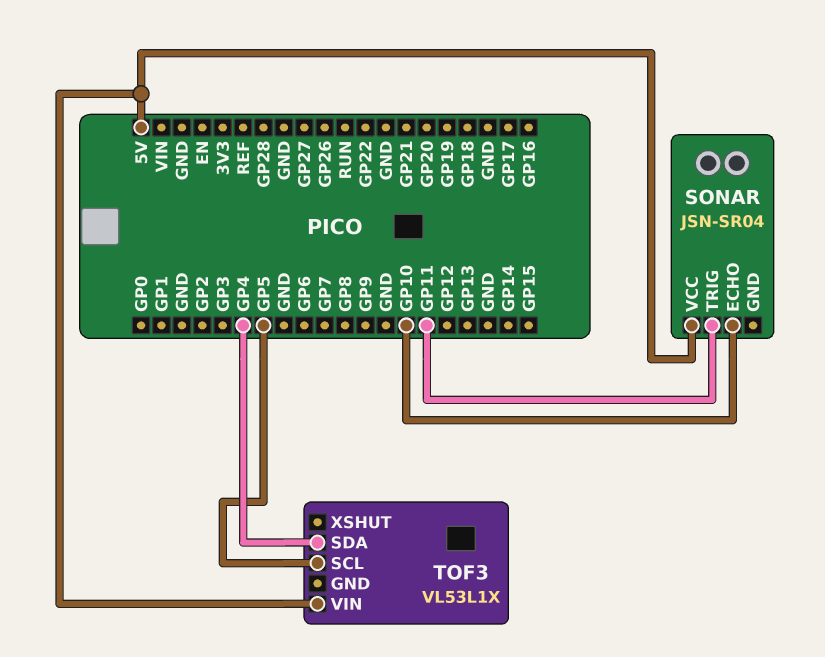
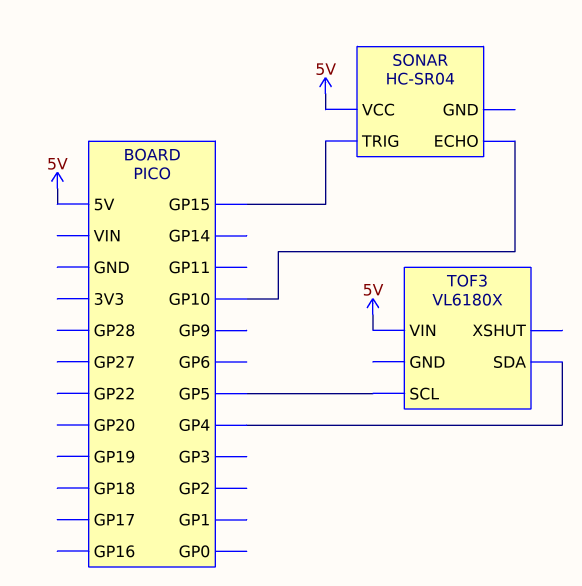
SONAR: JSN-SR04 -> HC-SR04
SONAR pin TRIG: GP11 -> GP15
TOF3: VL53L1X -> VL6180X

